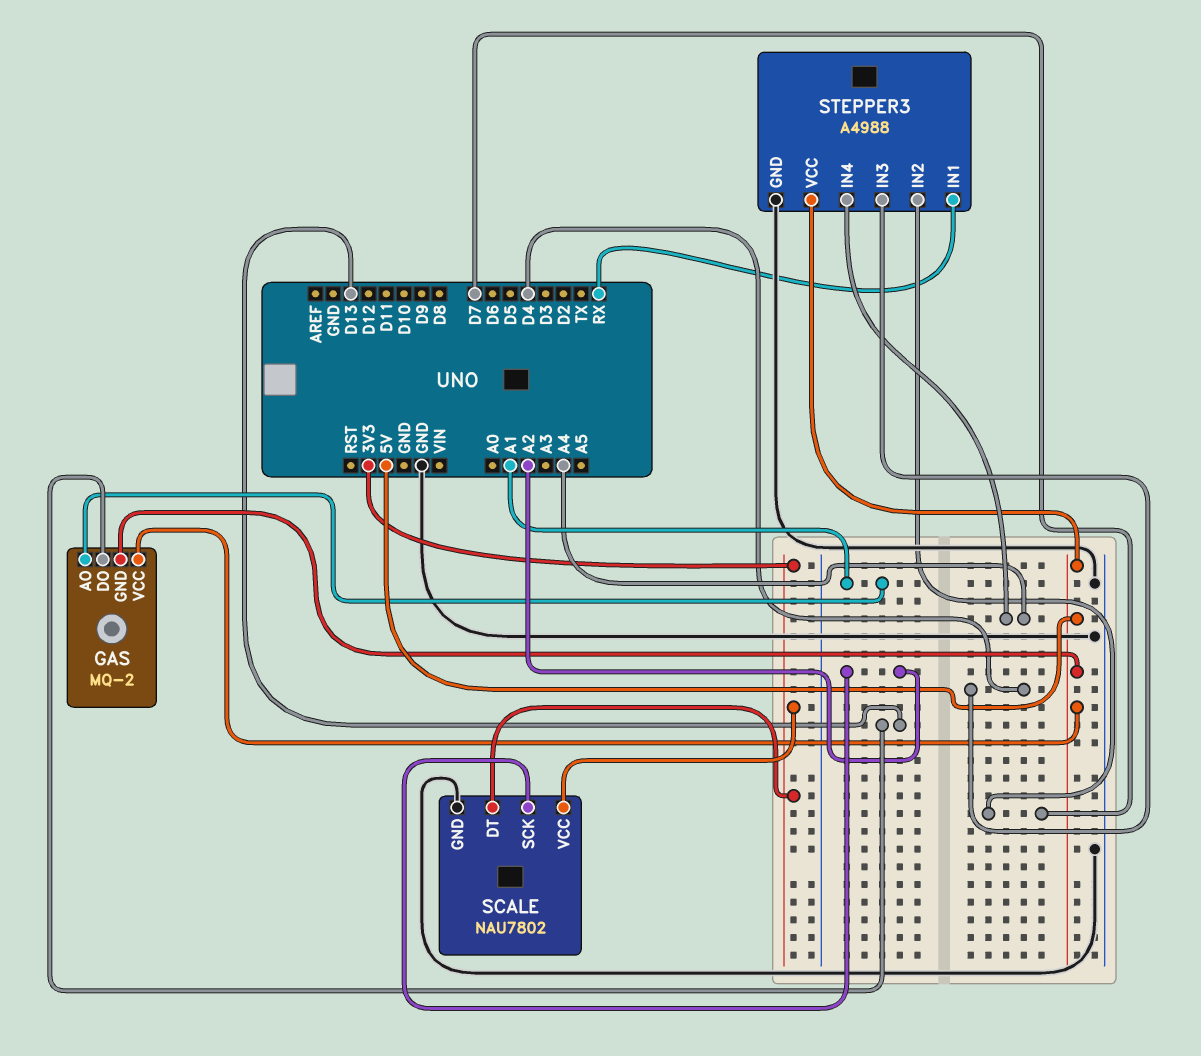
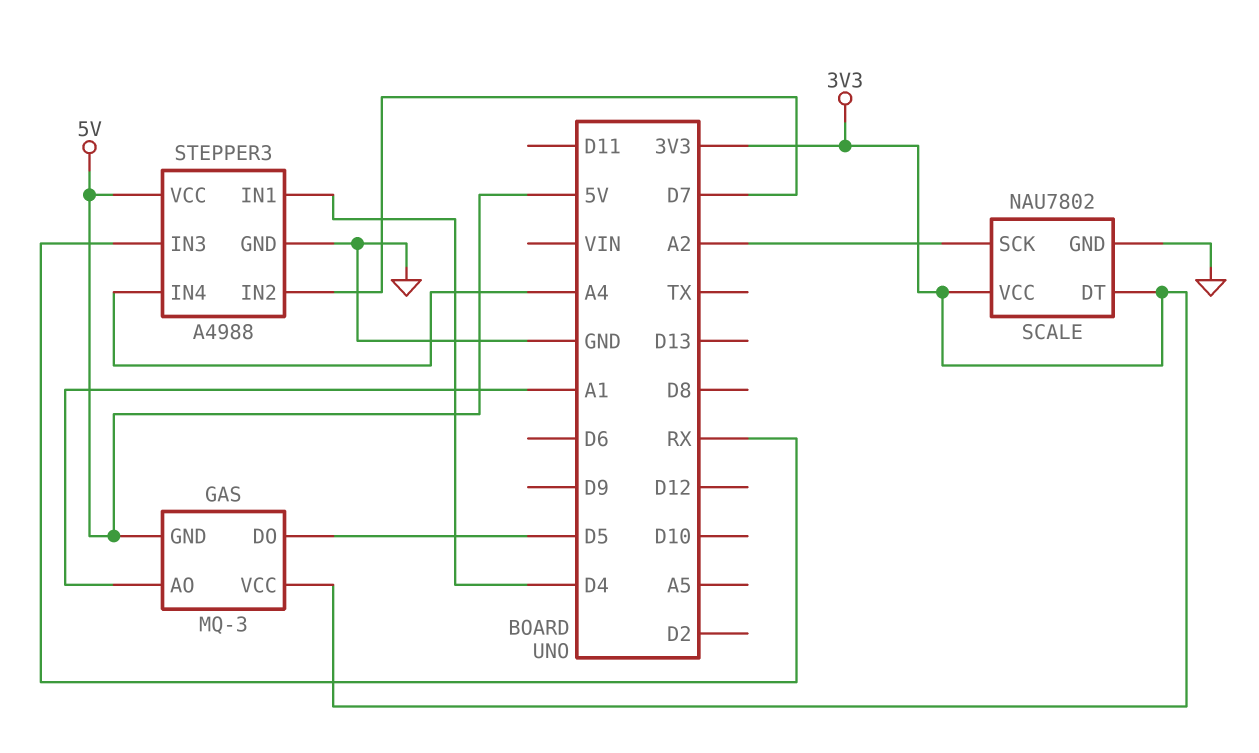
GAS: MQ-2 -> MQ-3
GAS pin DO: D13 -> D5
GAS pin VCC: 5V -> 3V3
STEPPER3 pin IN1: RX -> D4
STEPPER3 pin IN3: D4 -> RX

